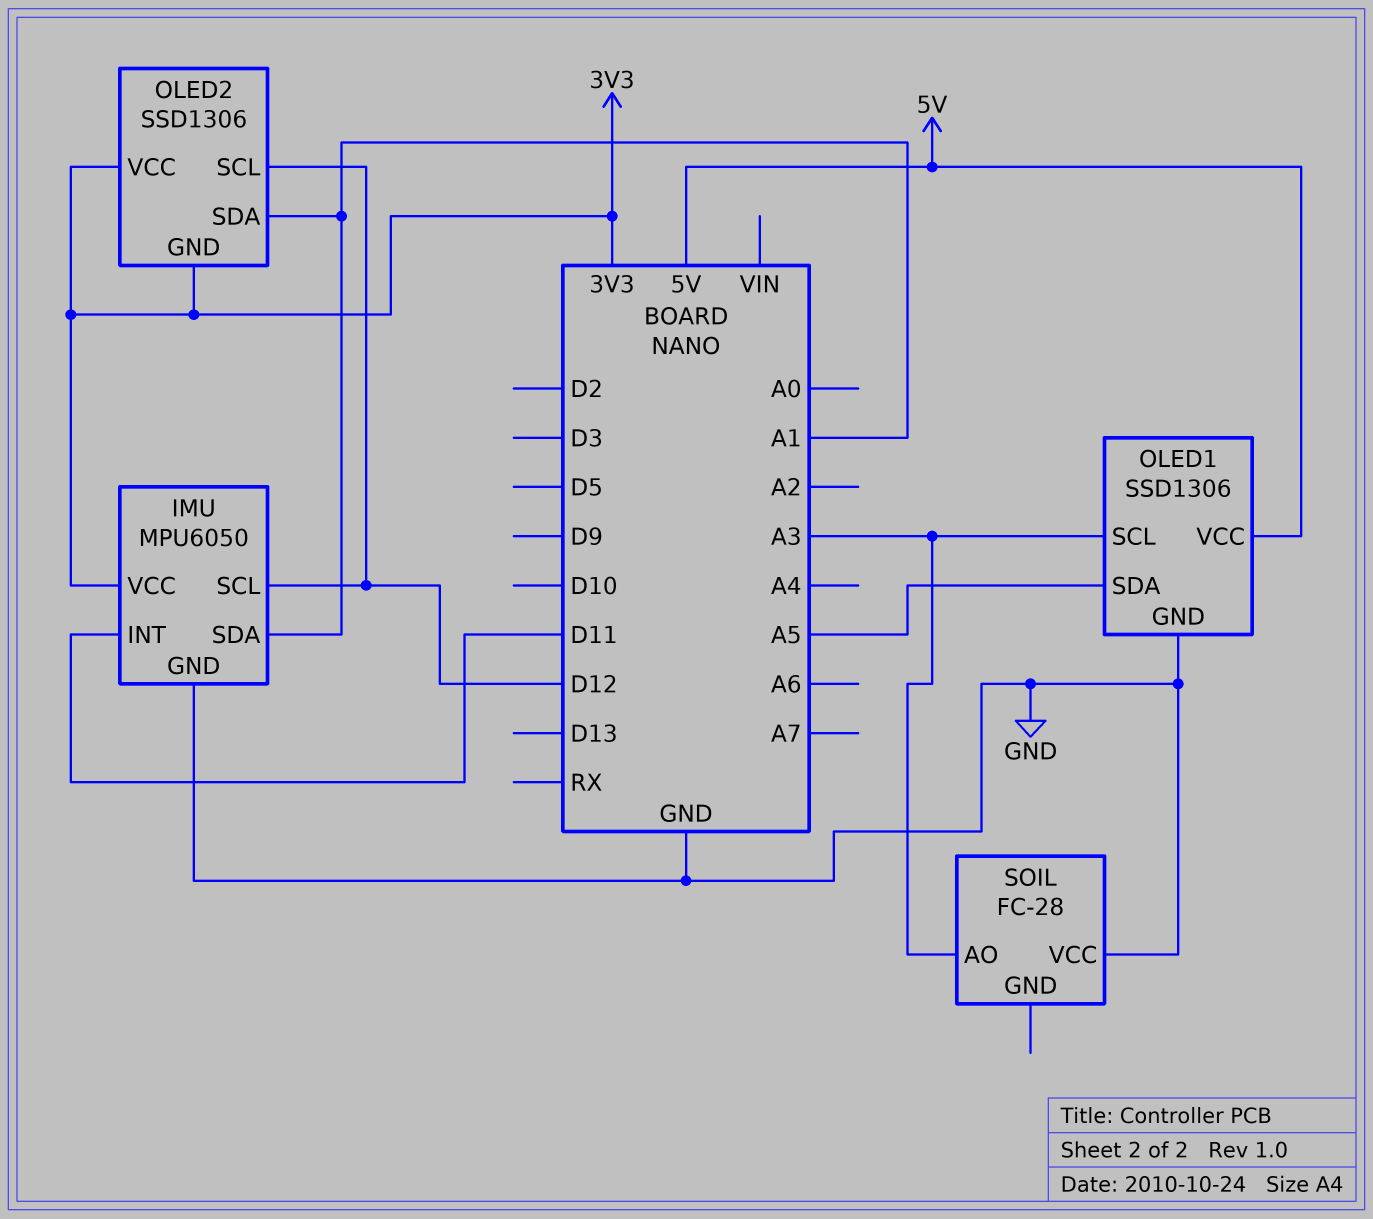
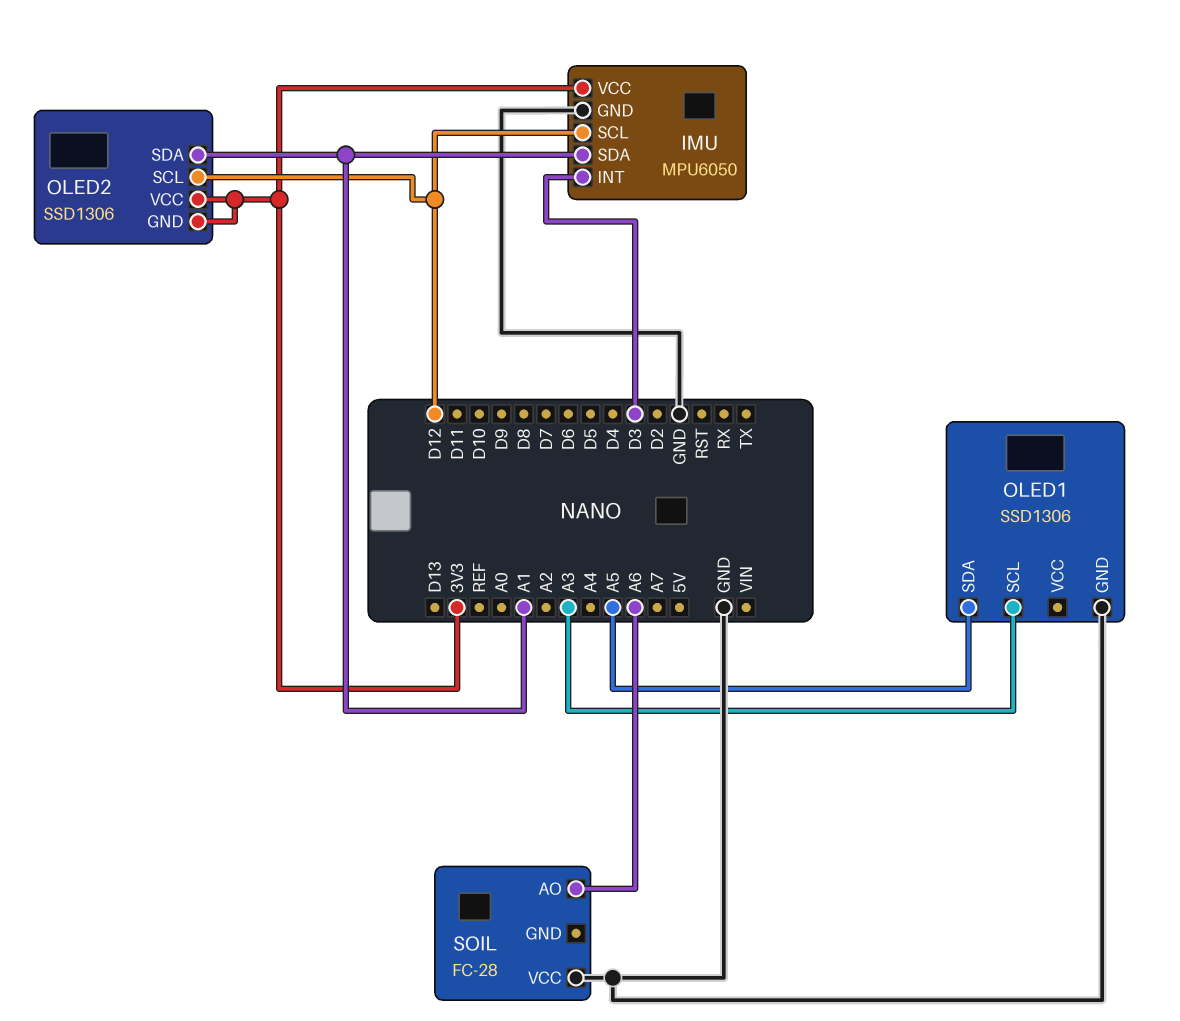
IMU pin INT: D11 -> D3
OLED1 pin VCC: 5V -> none
SOIL pin AO: A3 -> A6

